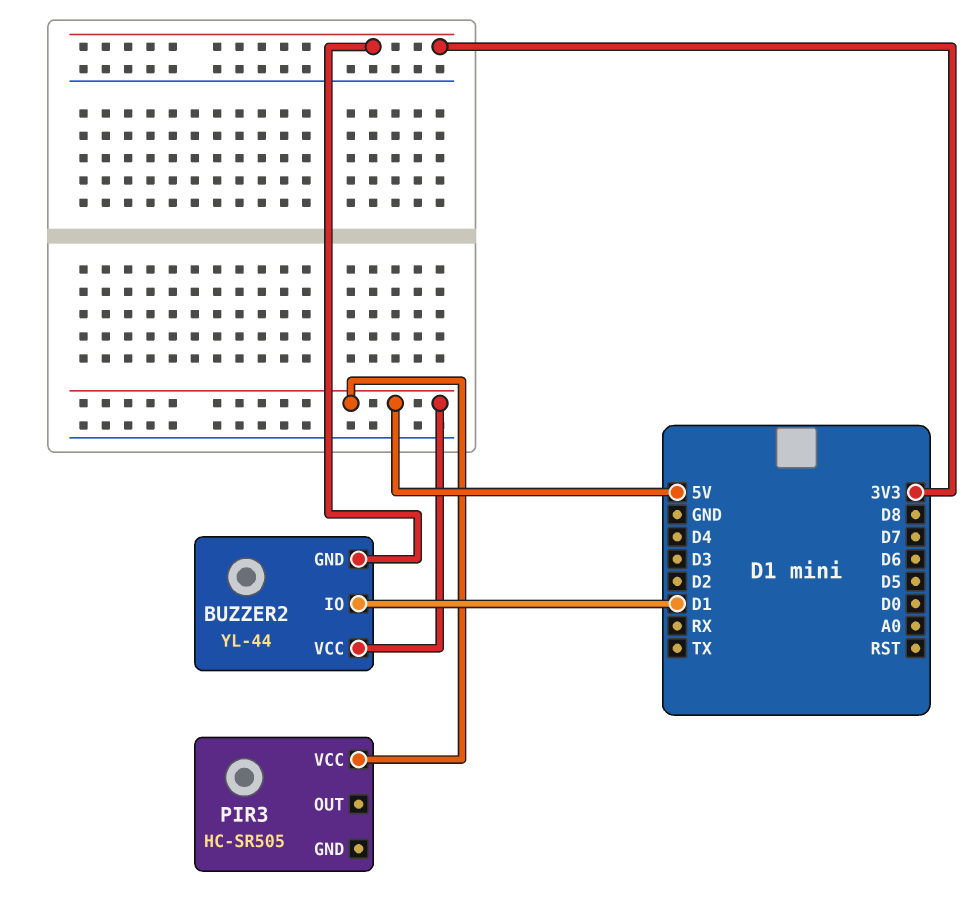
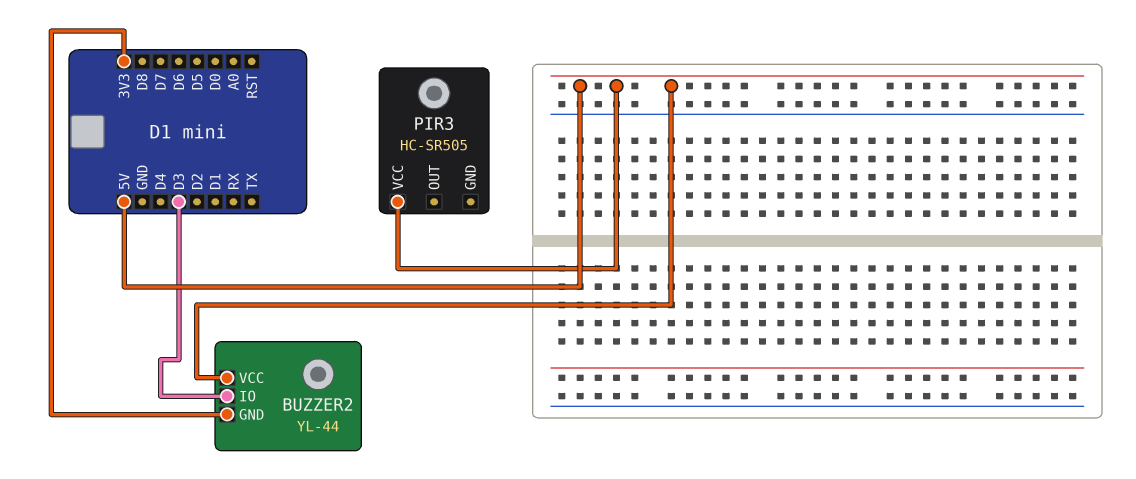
BUZZER2 pin IO: D1 -> D3

